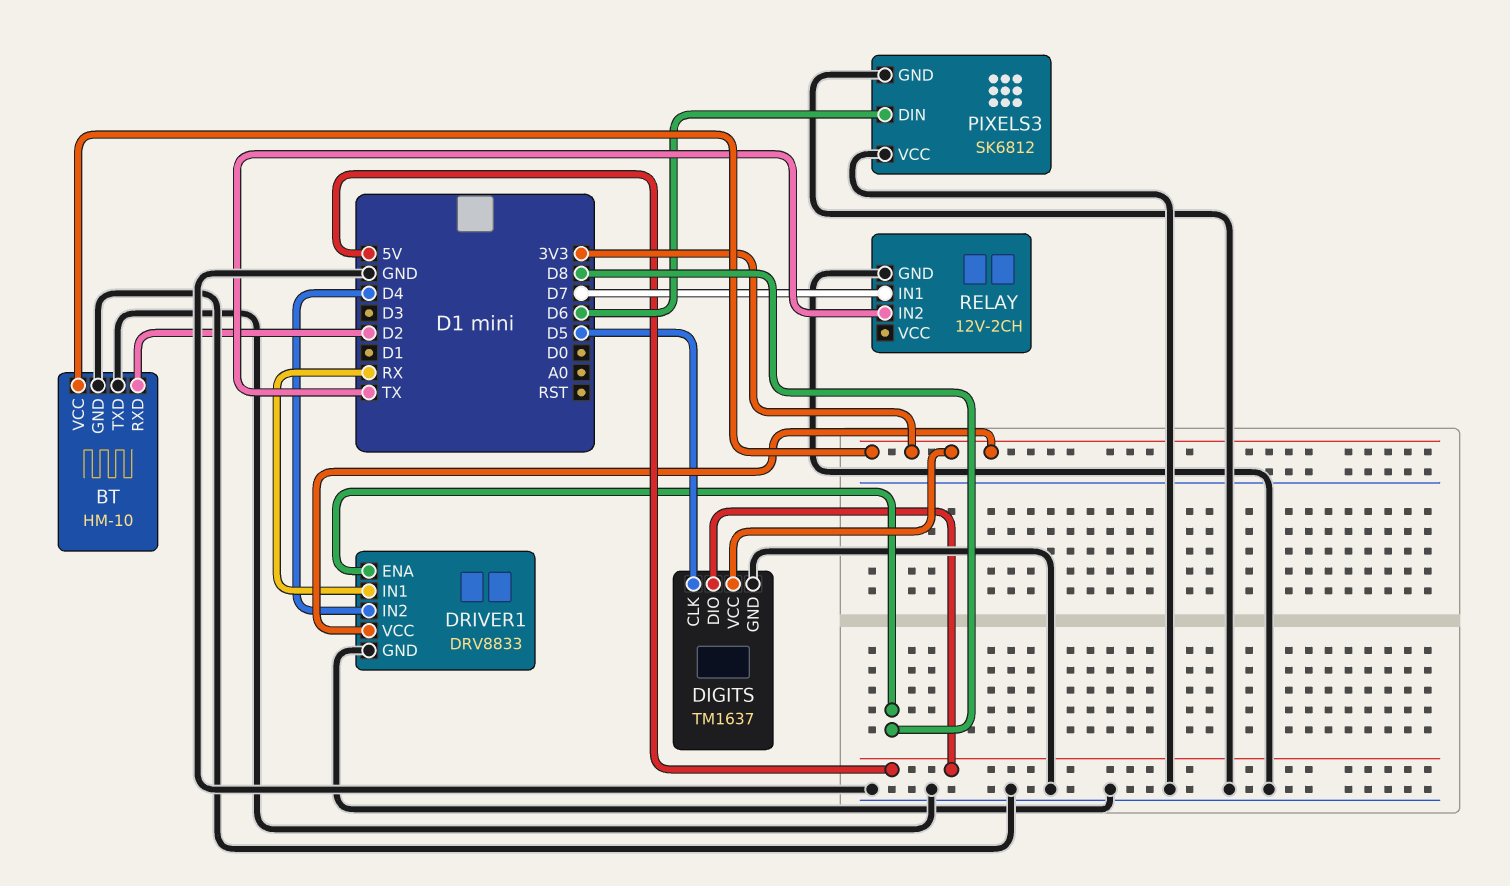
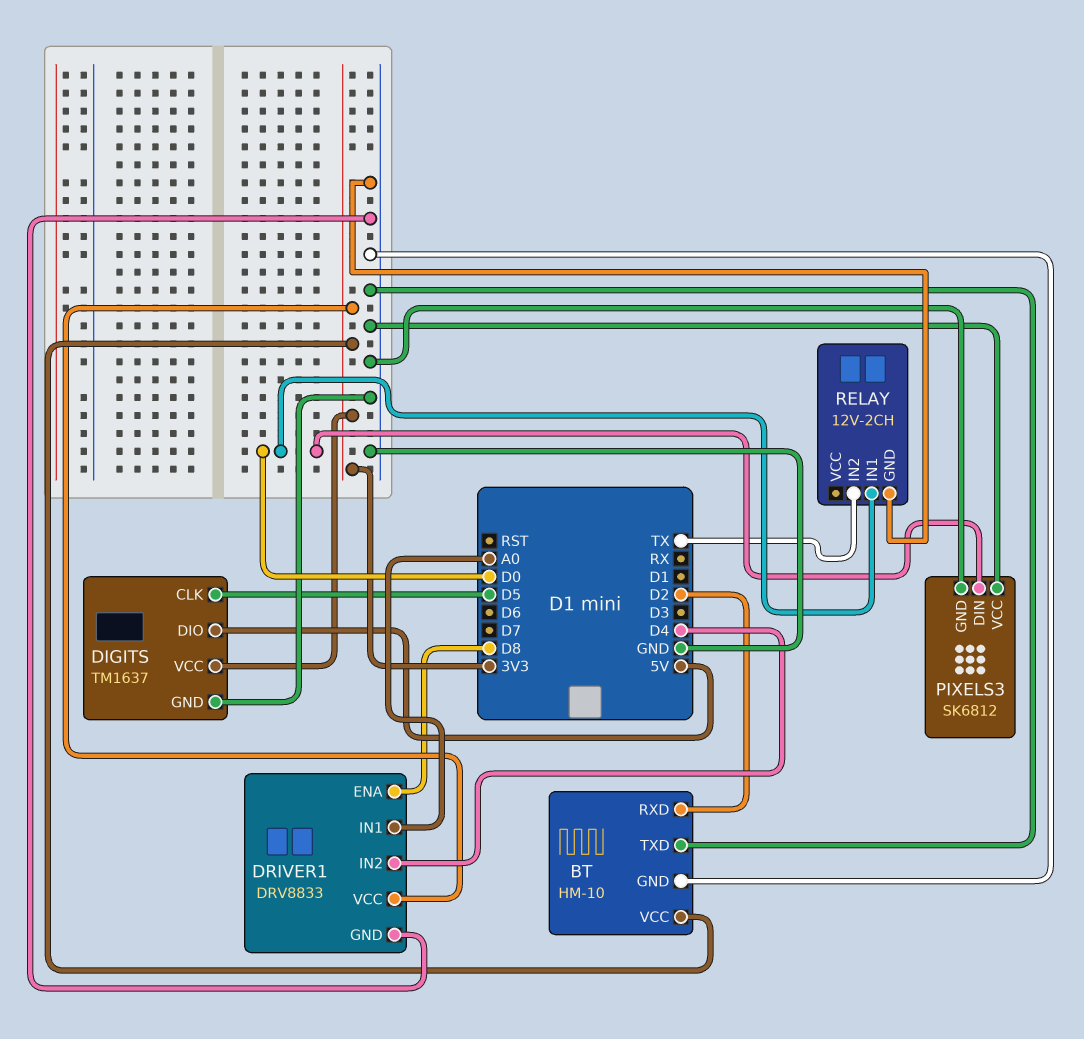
DRIVER1 pin IN1: RX -> A0
PIXELS3 pin DIN: D6 -> D0
RELAY pin IN1: D7 -> D0

